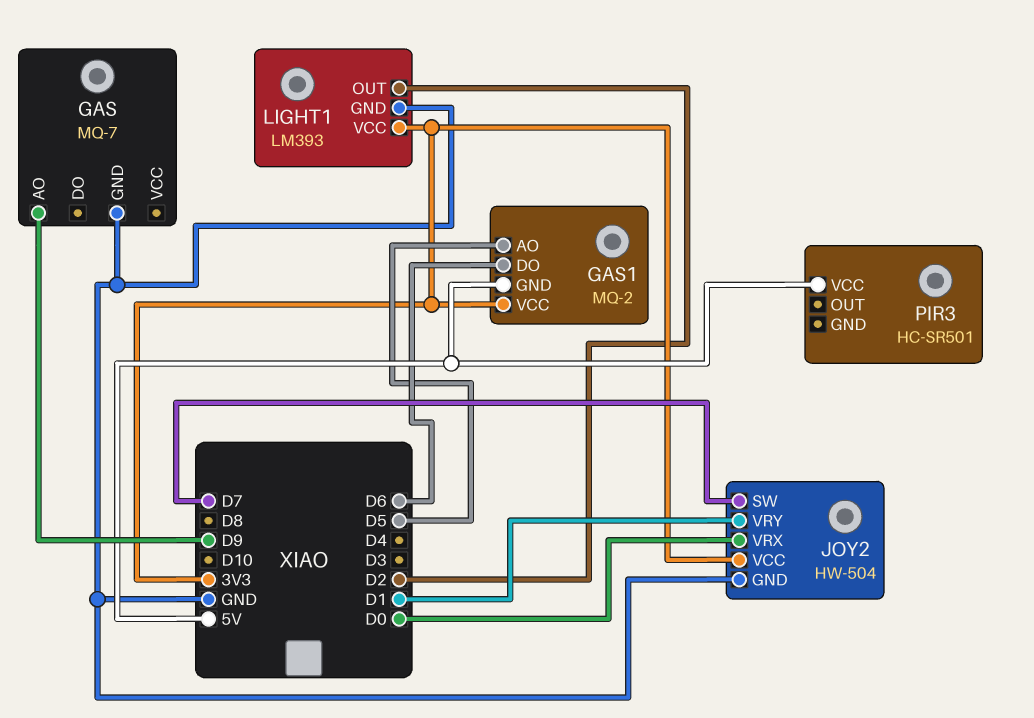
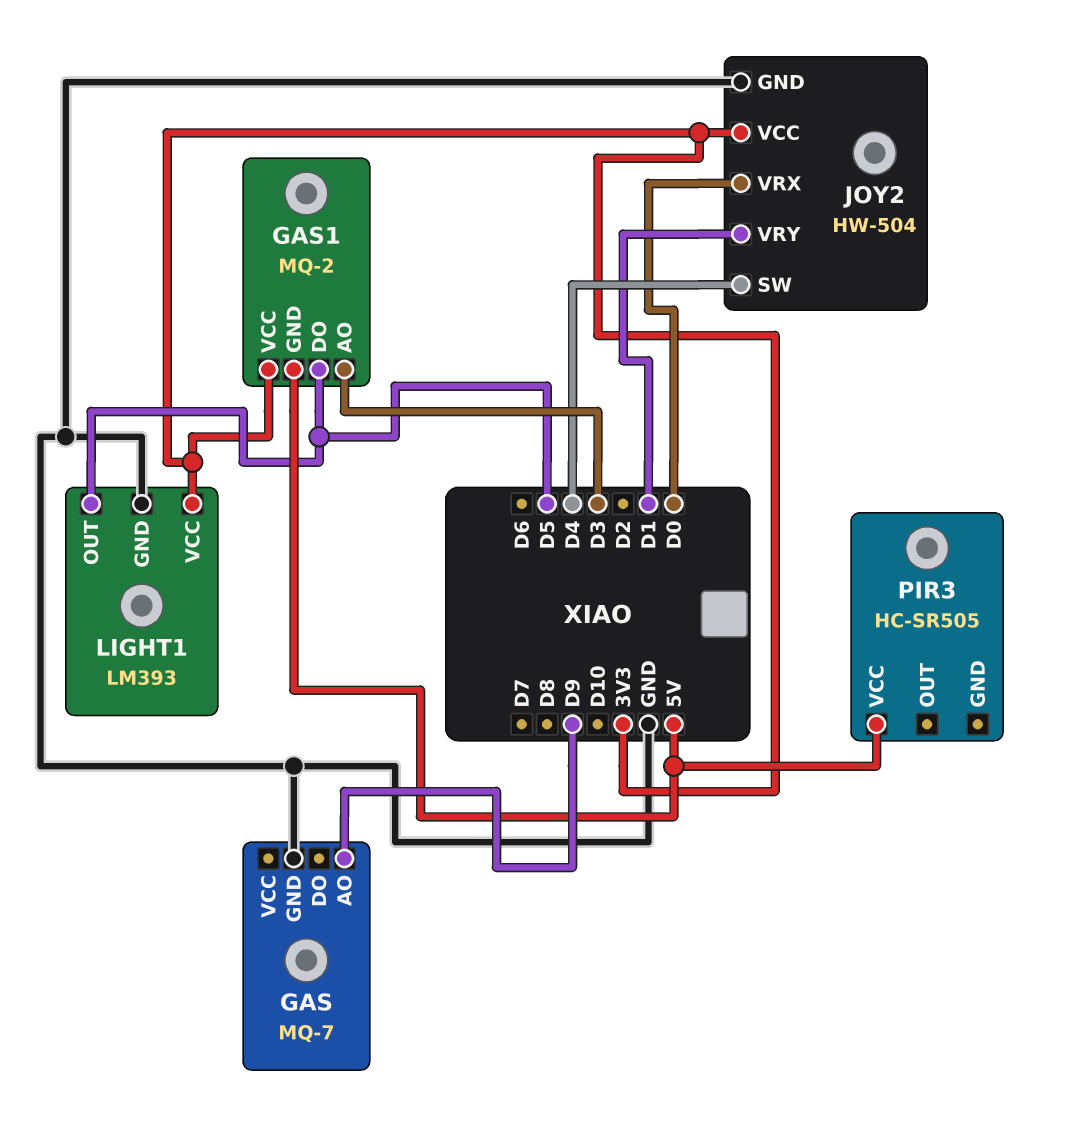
GAS1 pin AO: D5 -> D3
GAS1 pin DO: D6 -> D5
JOY2 pin SW: D7 -> D4
LIGHT1 pin OUT: D2 -> D5
PIR3: HC-SR501 -> HC-SR505

